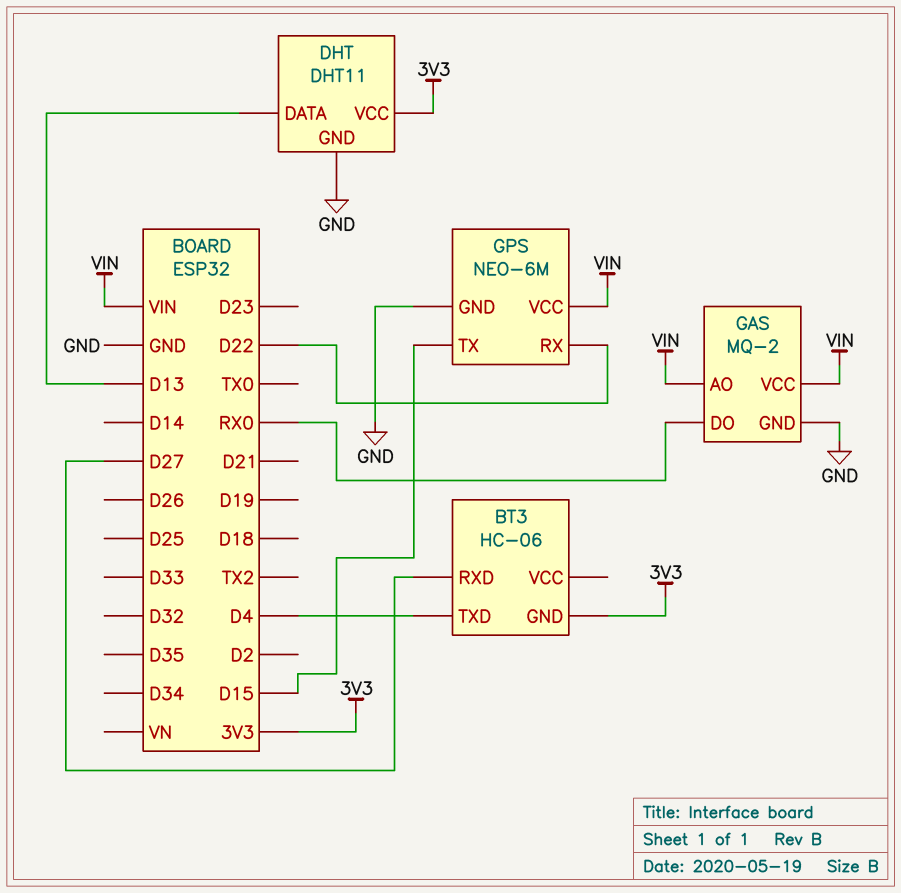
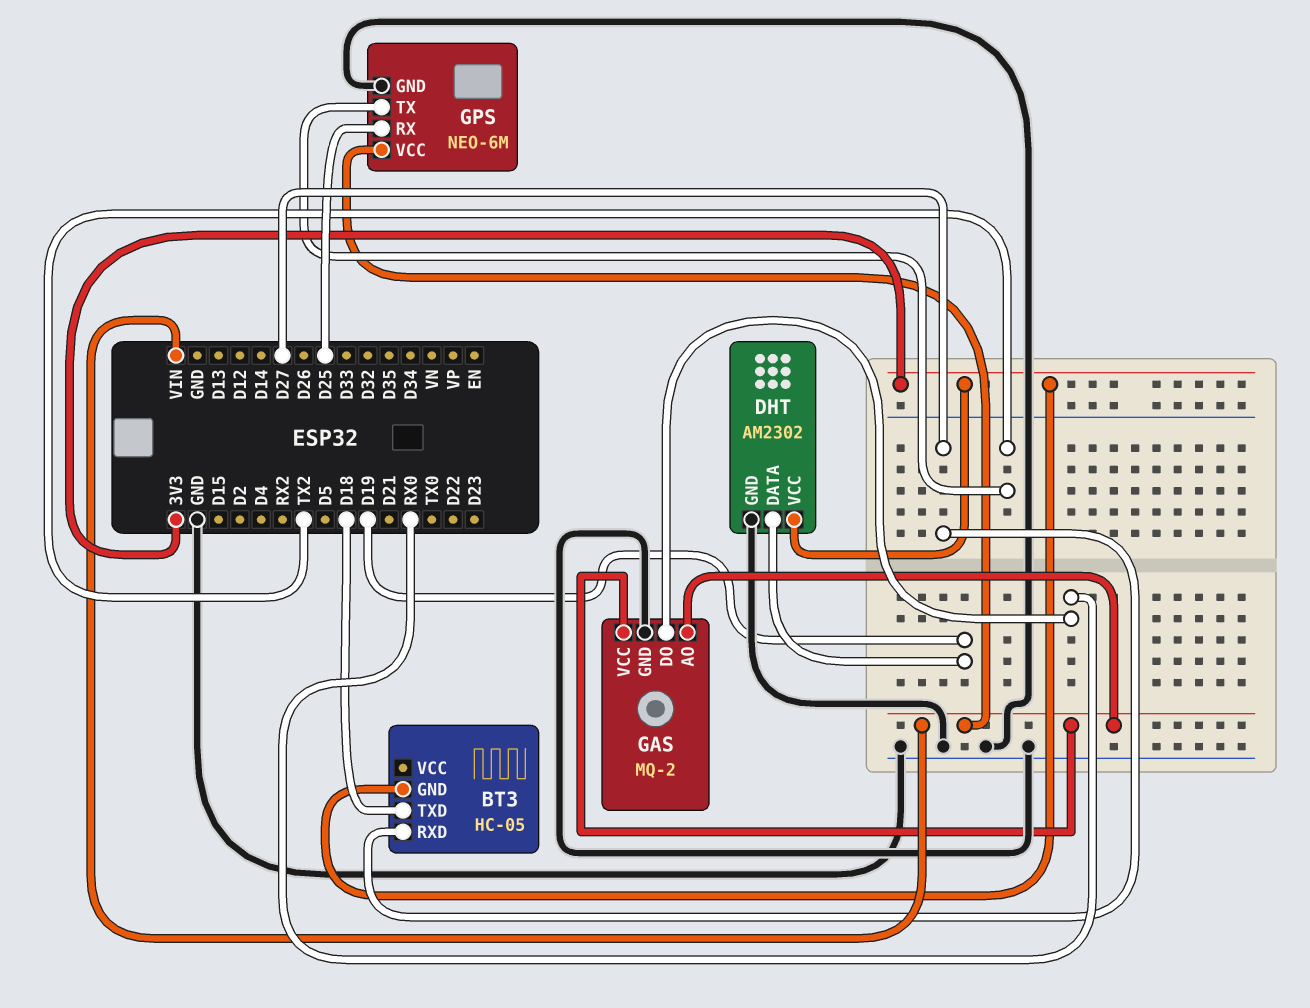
BT3: HC-06 -> HC-05
BT3 pin TXD: D4 -> D18
DHT: DHT11 -> AM2302
DHT pin DATA: D13 -> D19
GPS pin RX: D22 -> D25
GPS pin TX: D15 -> TX2

